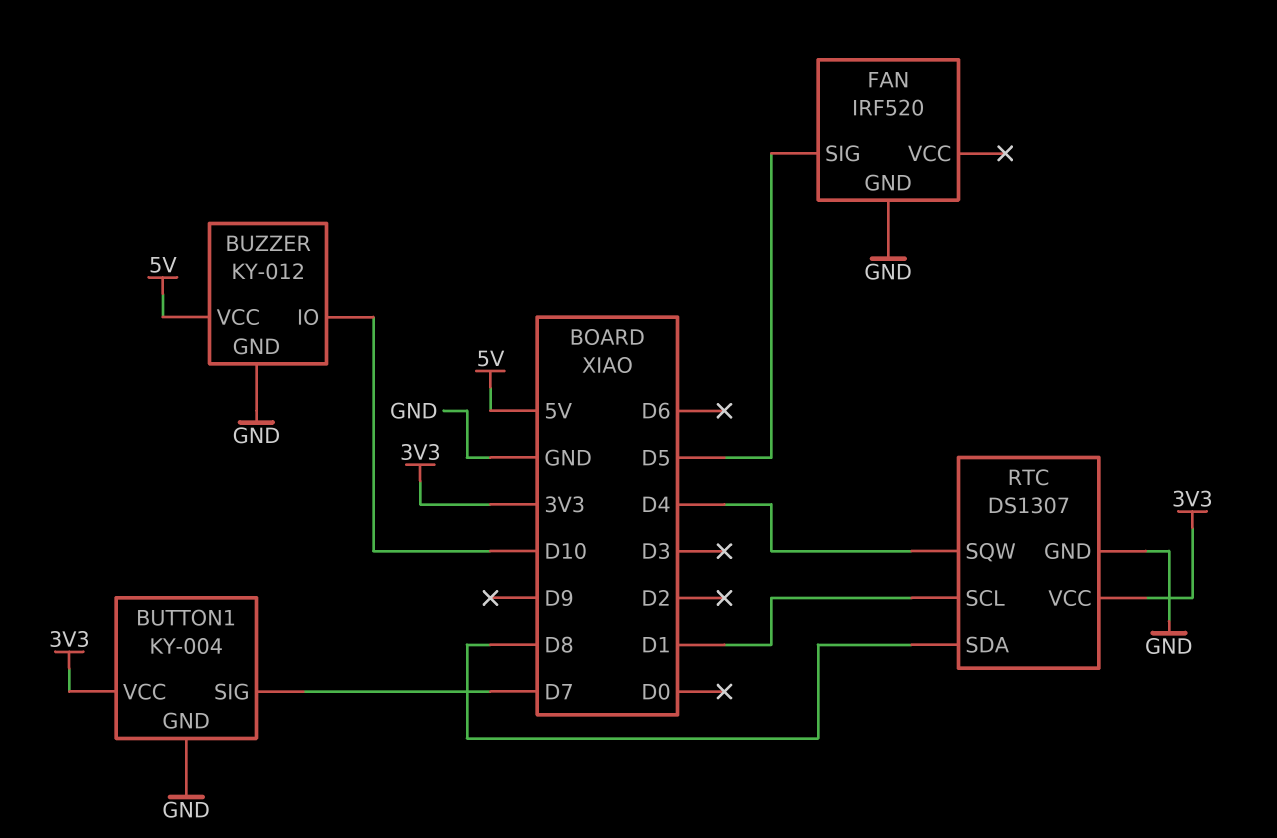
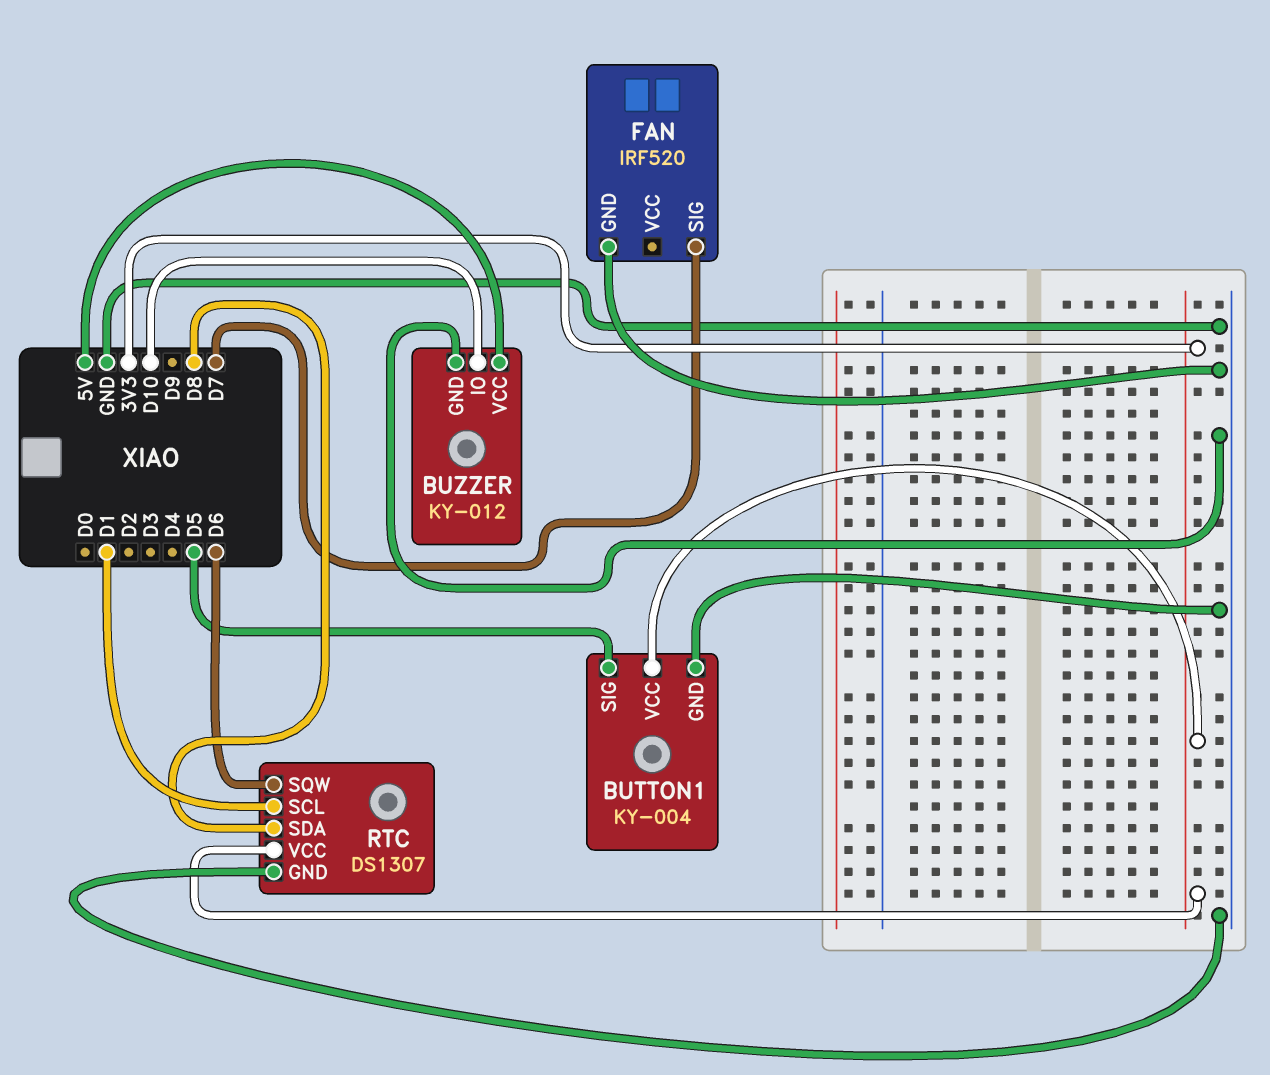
BUTTON1 pin SIG: D7 -> D5
FAN pin SIG: D5 -> D7
RTC pin SQW: D4 -> D6

